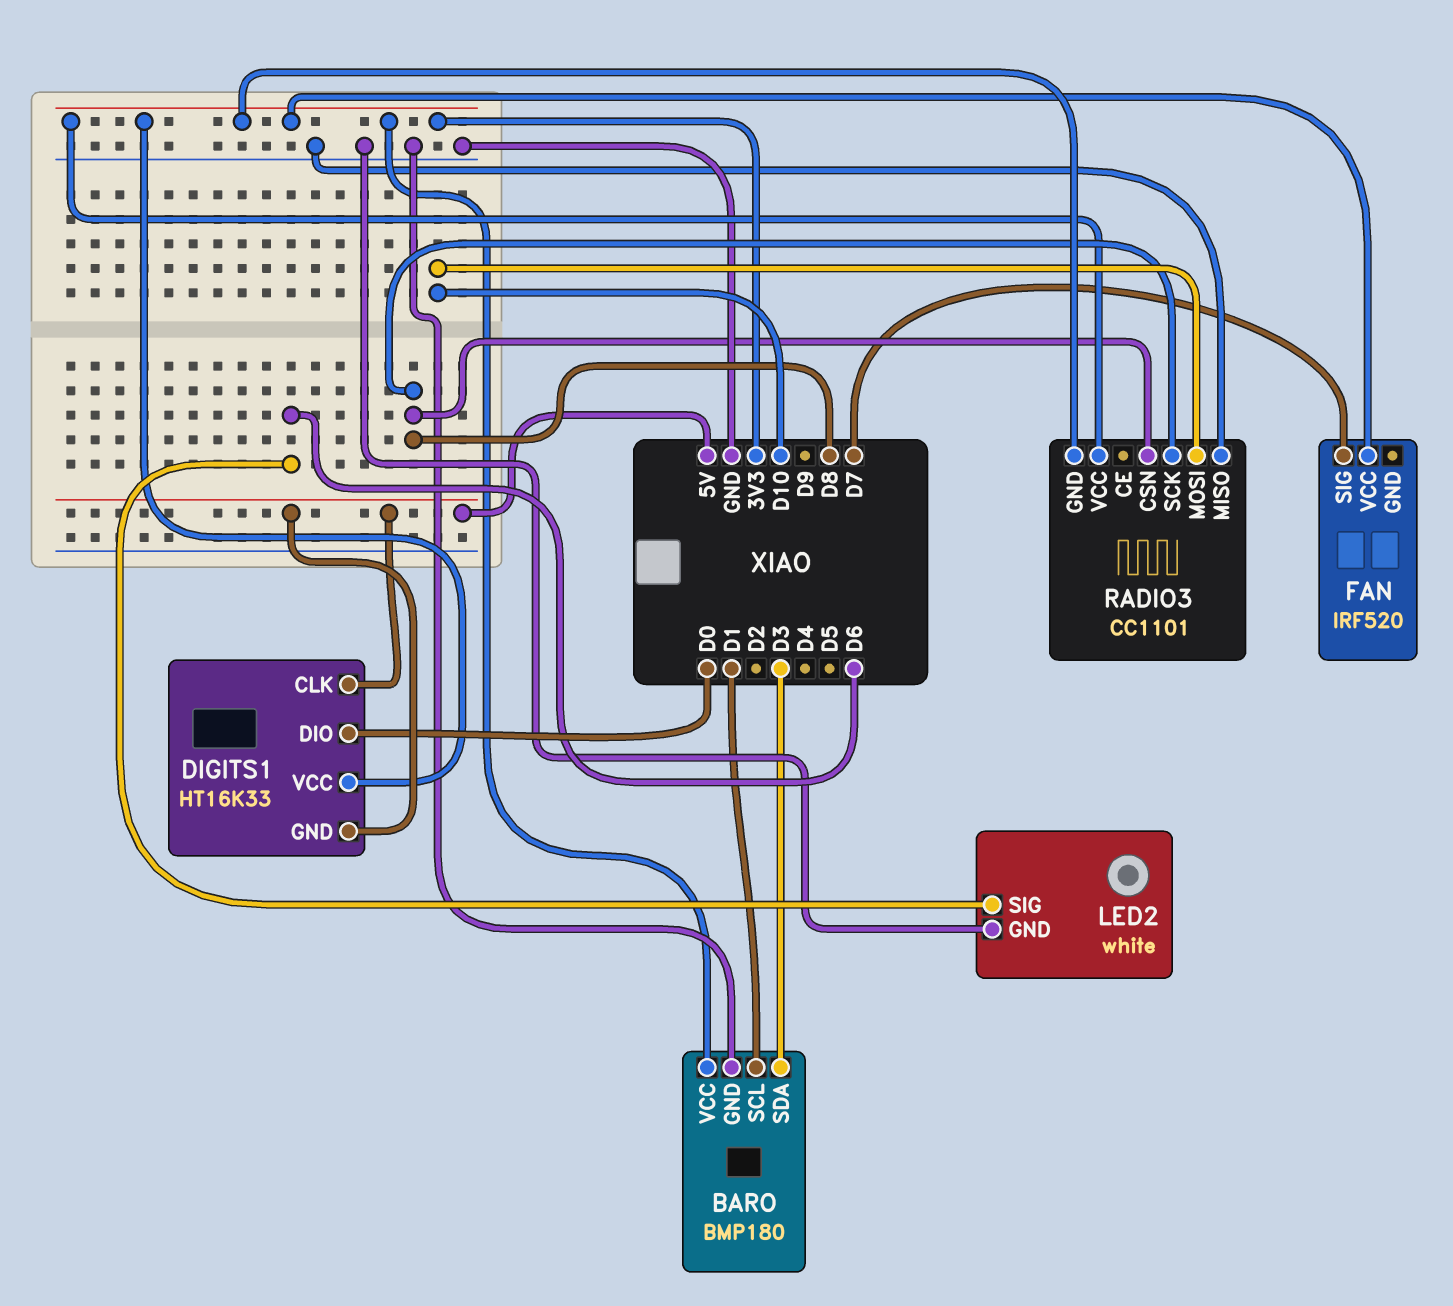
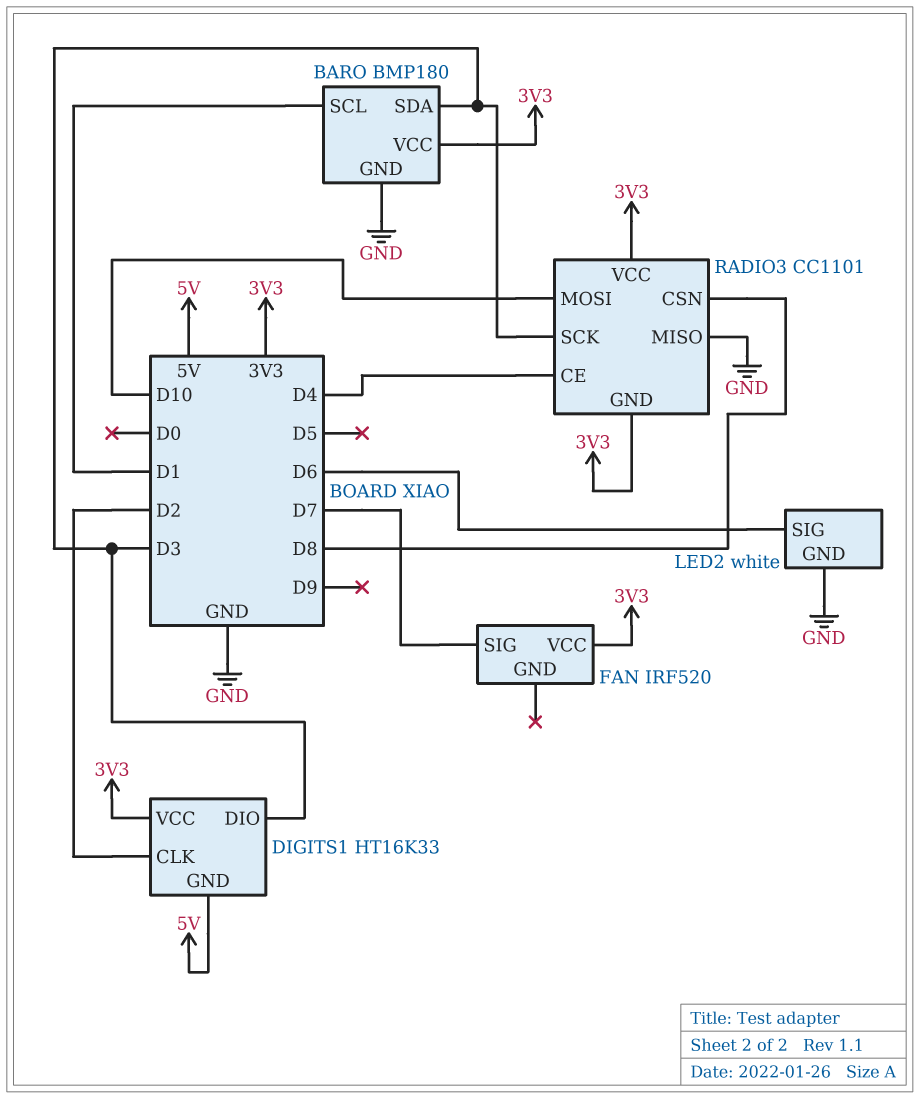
DIGITS1 pin CLK: 5V -> D2
DIGITS1 pin DIO: D0 -> D3
RADIO3 pin CE: none -> D4
RADIO3 pin SCK: D8 -> D3

